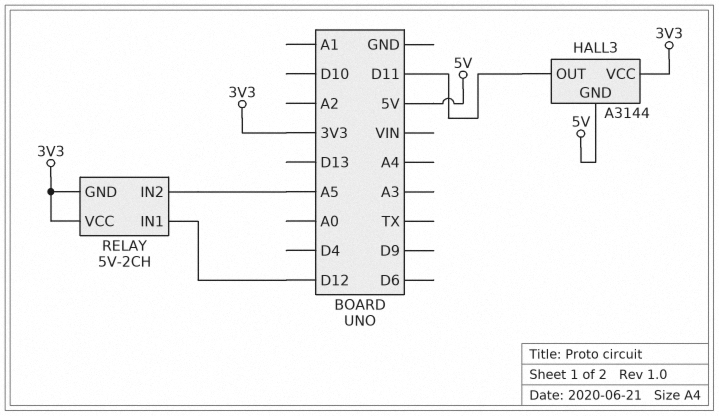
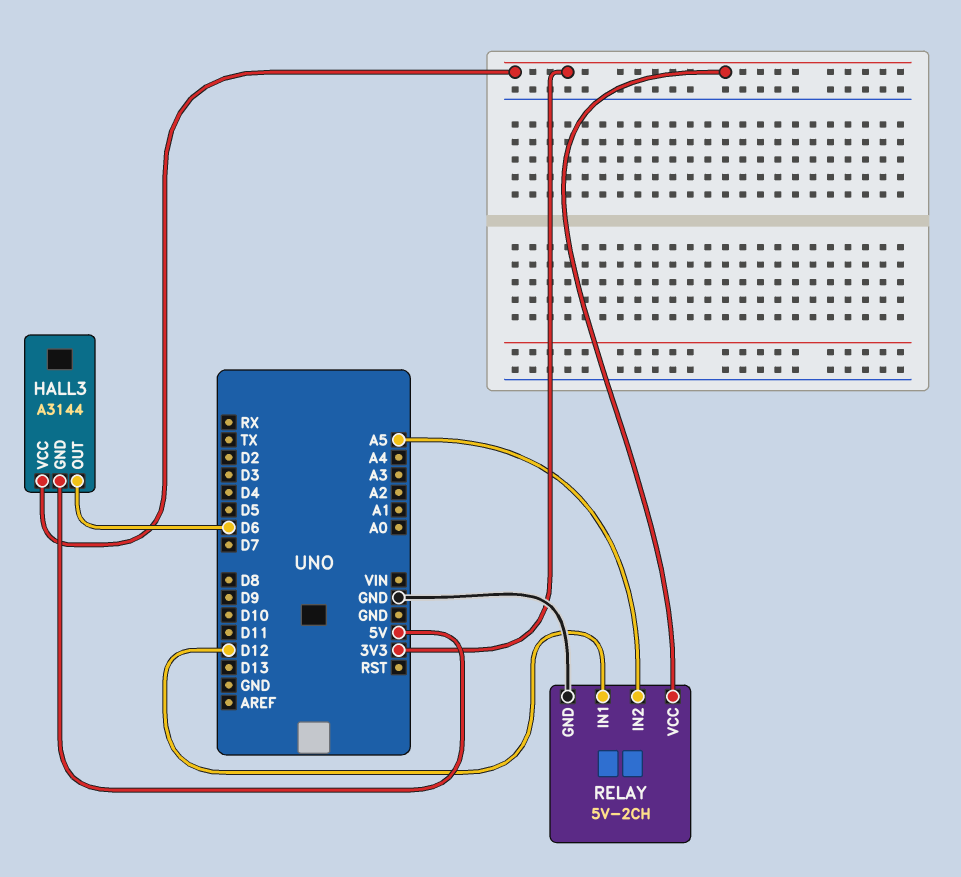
HALL3 pin OUT: D11 -> D6
RELAY pin GND: 3V3 -> GND

